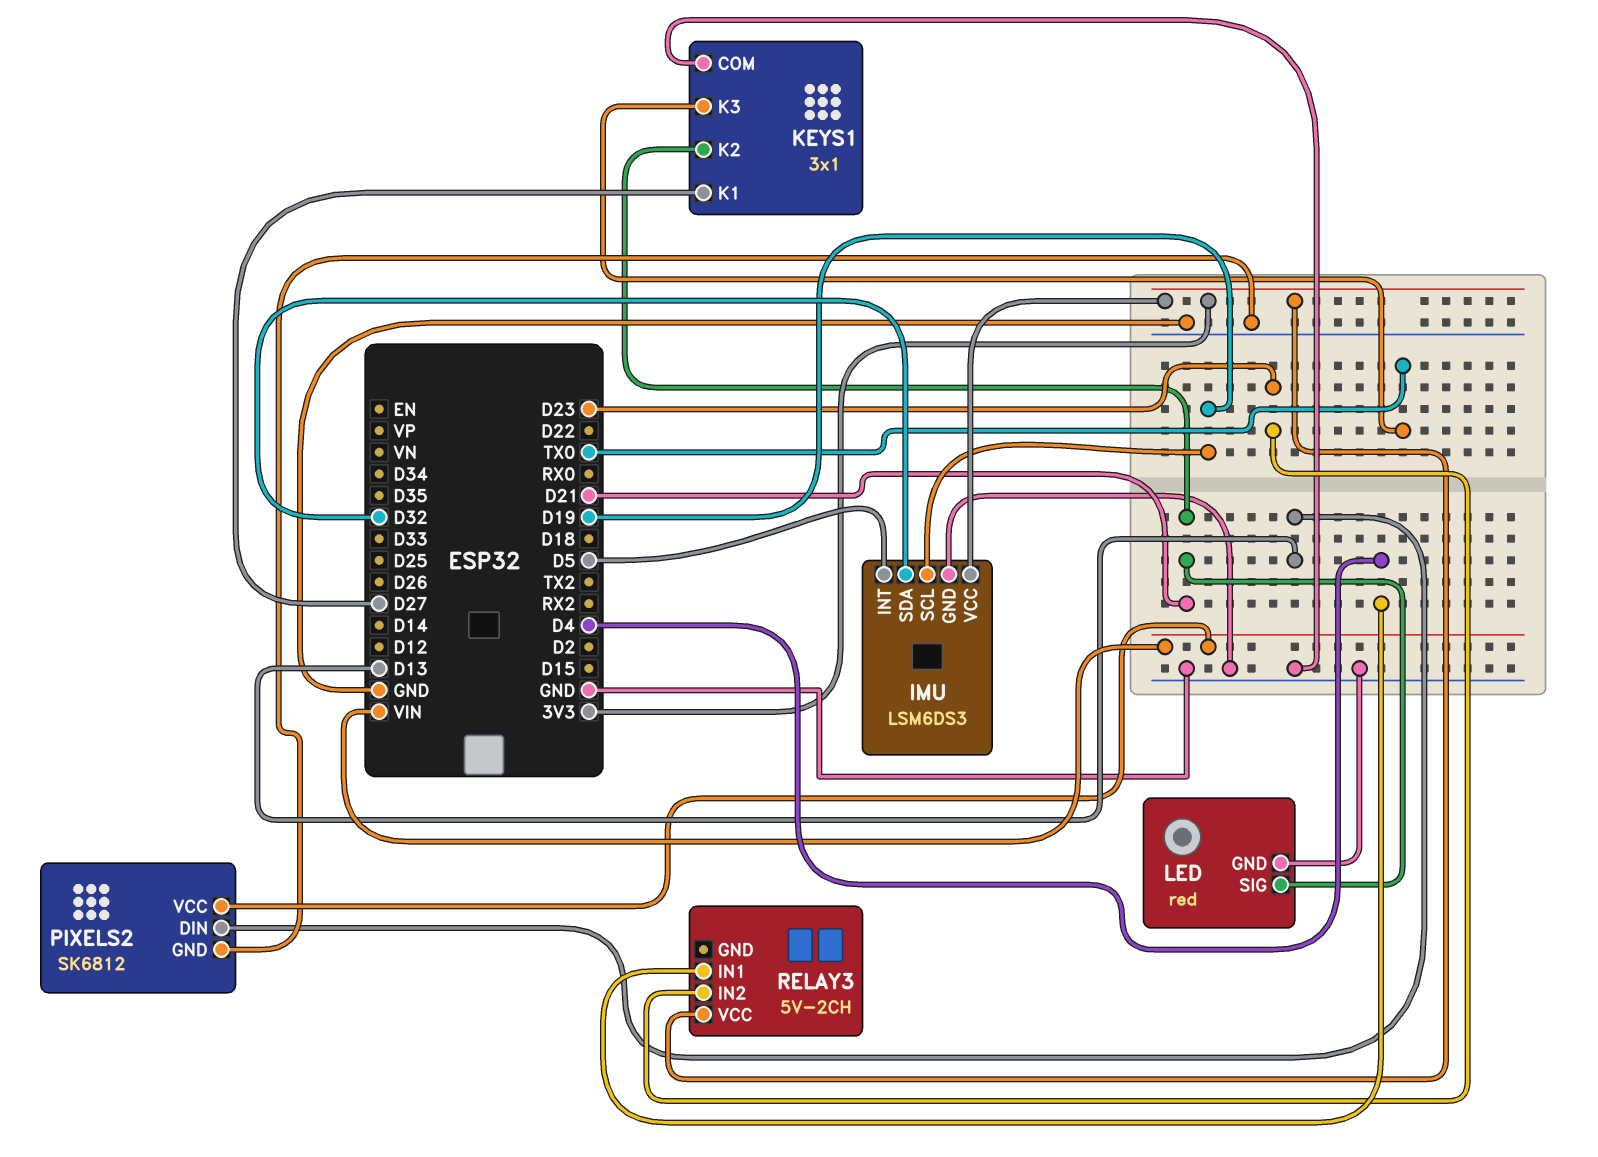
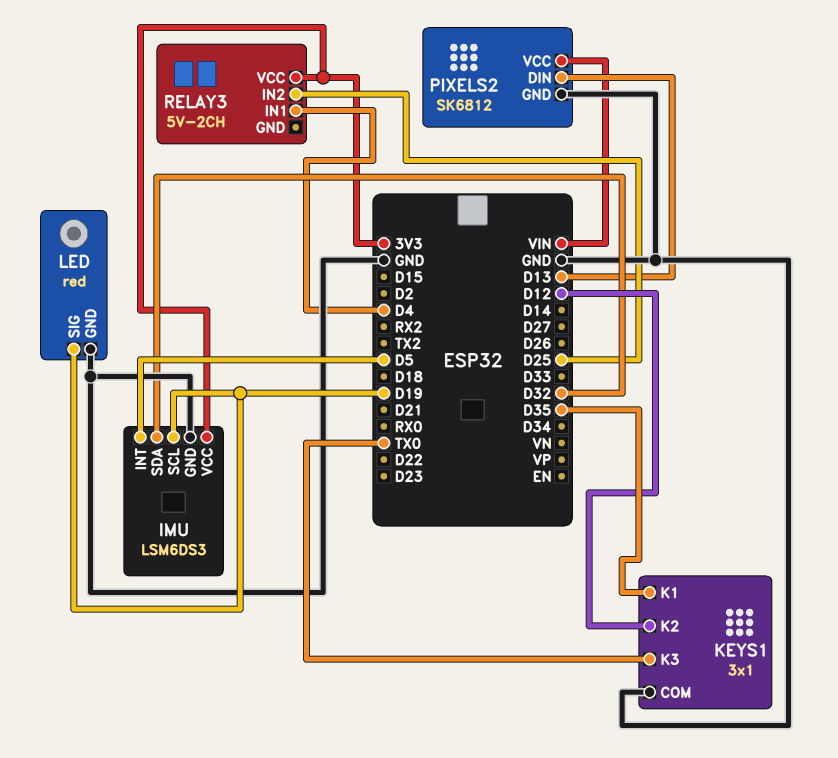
KEYS1 pin K1: D27 -> D35
KEYS1 pin K2: D21 -> D12
LED pin SIG: D21 -> D19
RELAY3 pin IN2: D23 -> D25

